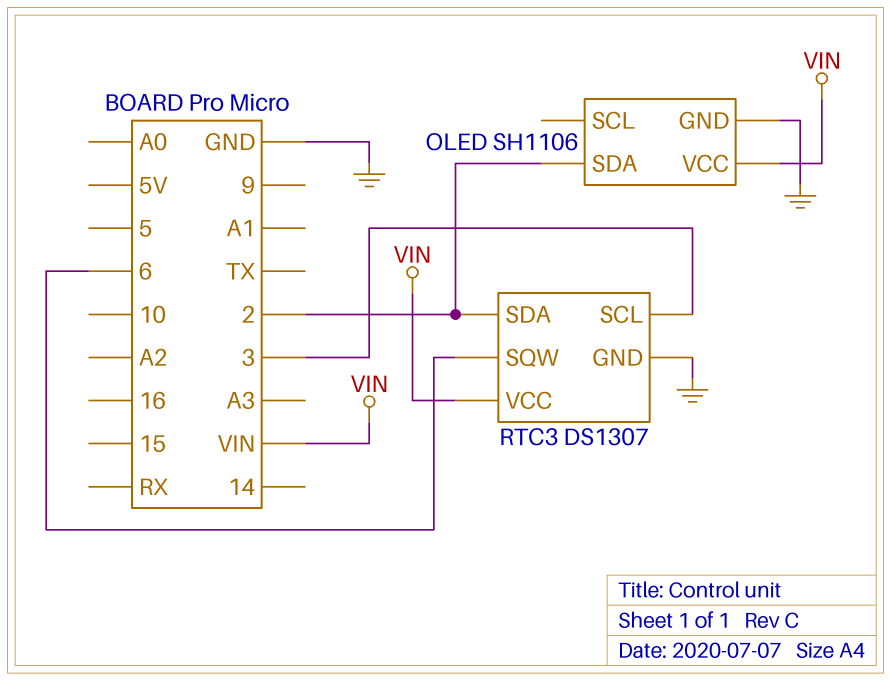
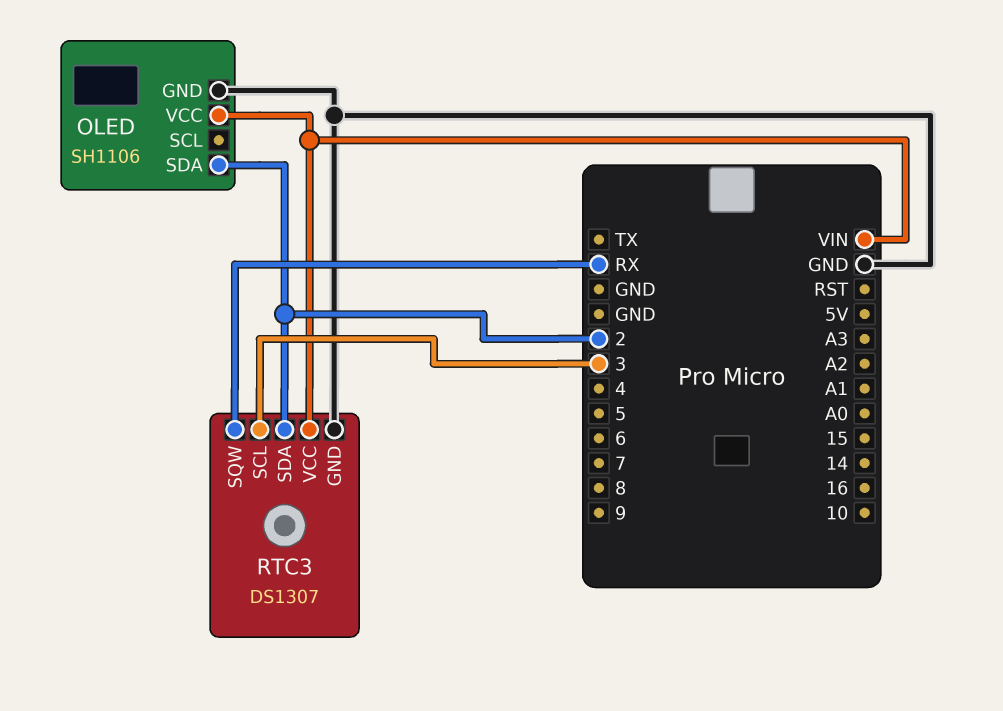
RTC3 pin SQW: 6 -> RX

